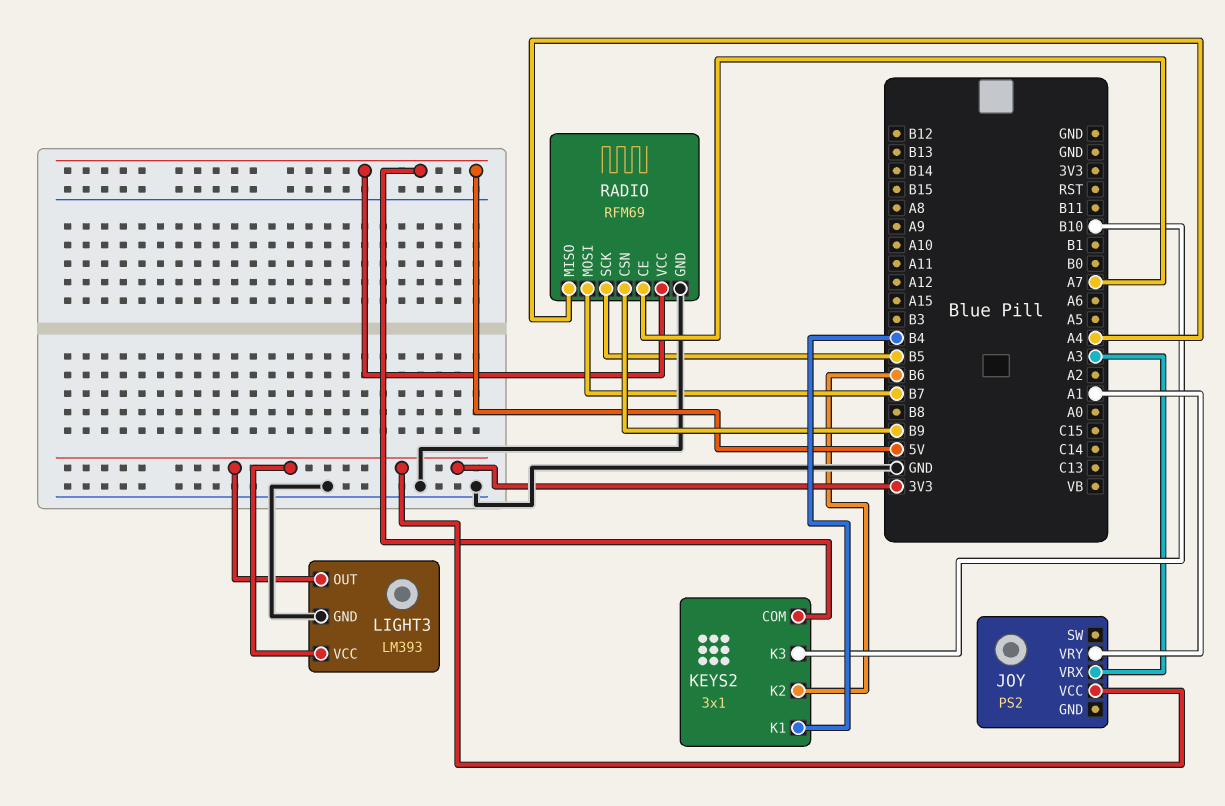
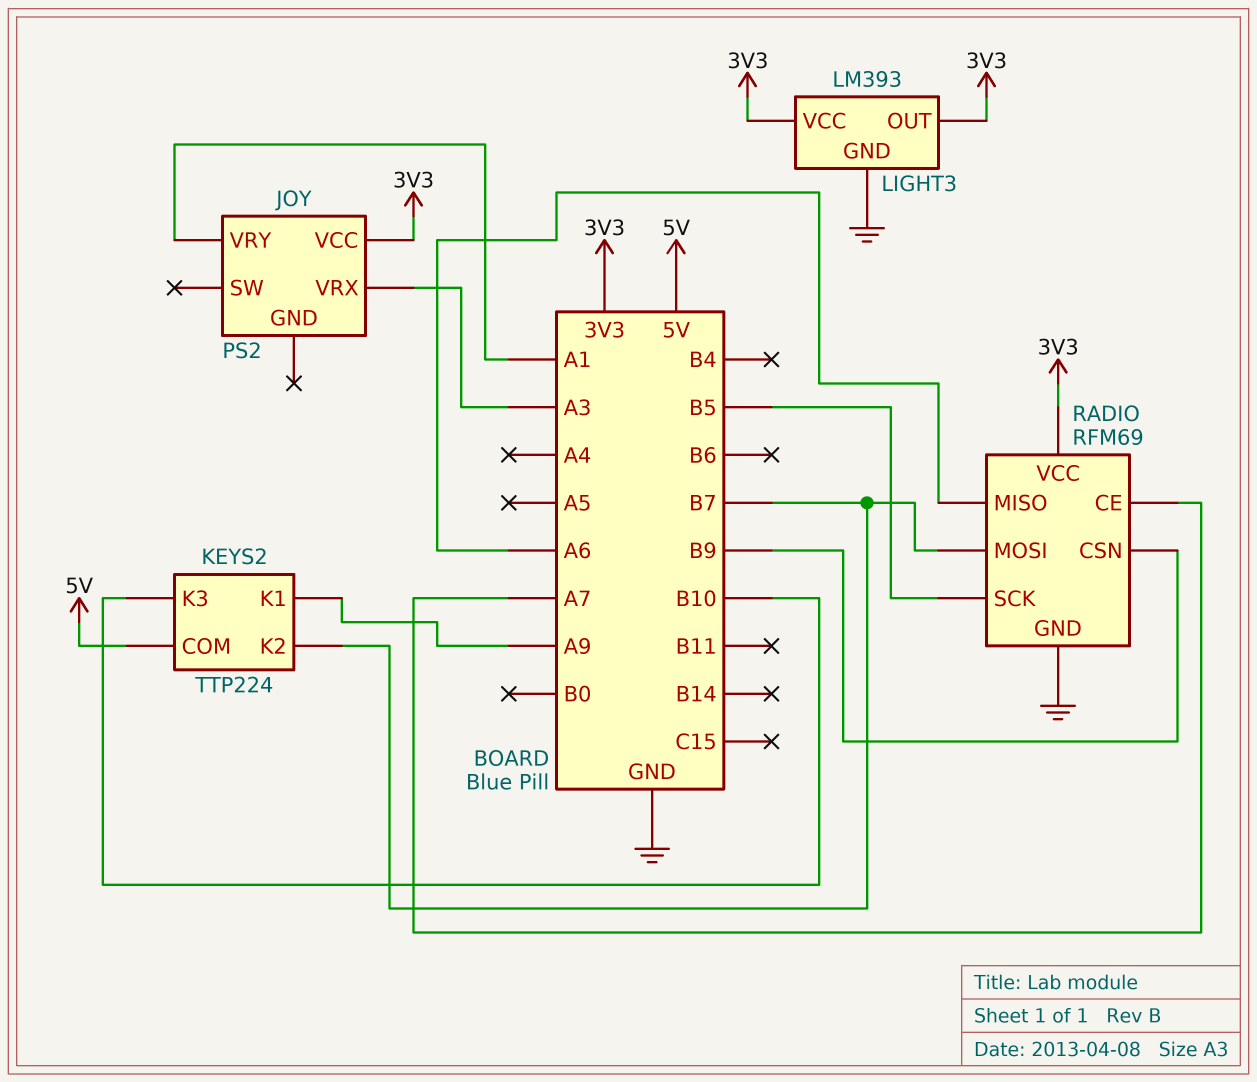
KEYS2: 3x1 -> TTP224
KEYS2 pin K1: B4 -> A9
KEYS2 pin K2: B6 -> B7
RADIO pin MISO: A4 -> A6
RADIO pin VCC: 5V -> 3V3

